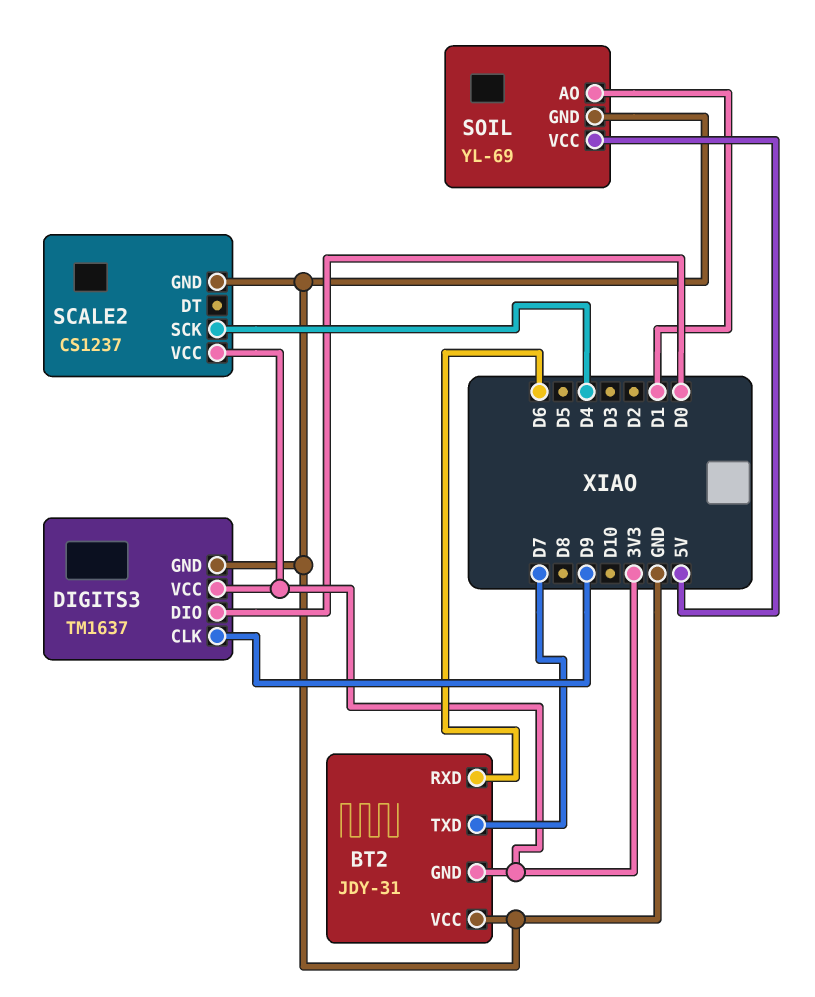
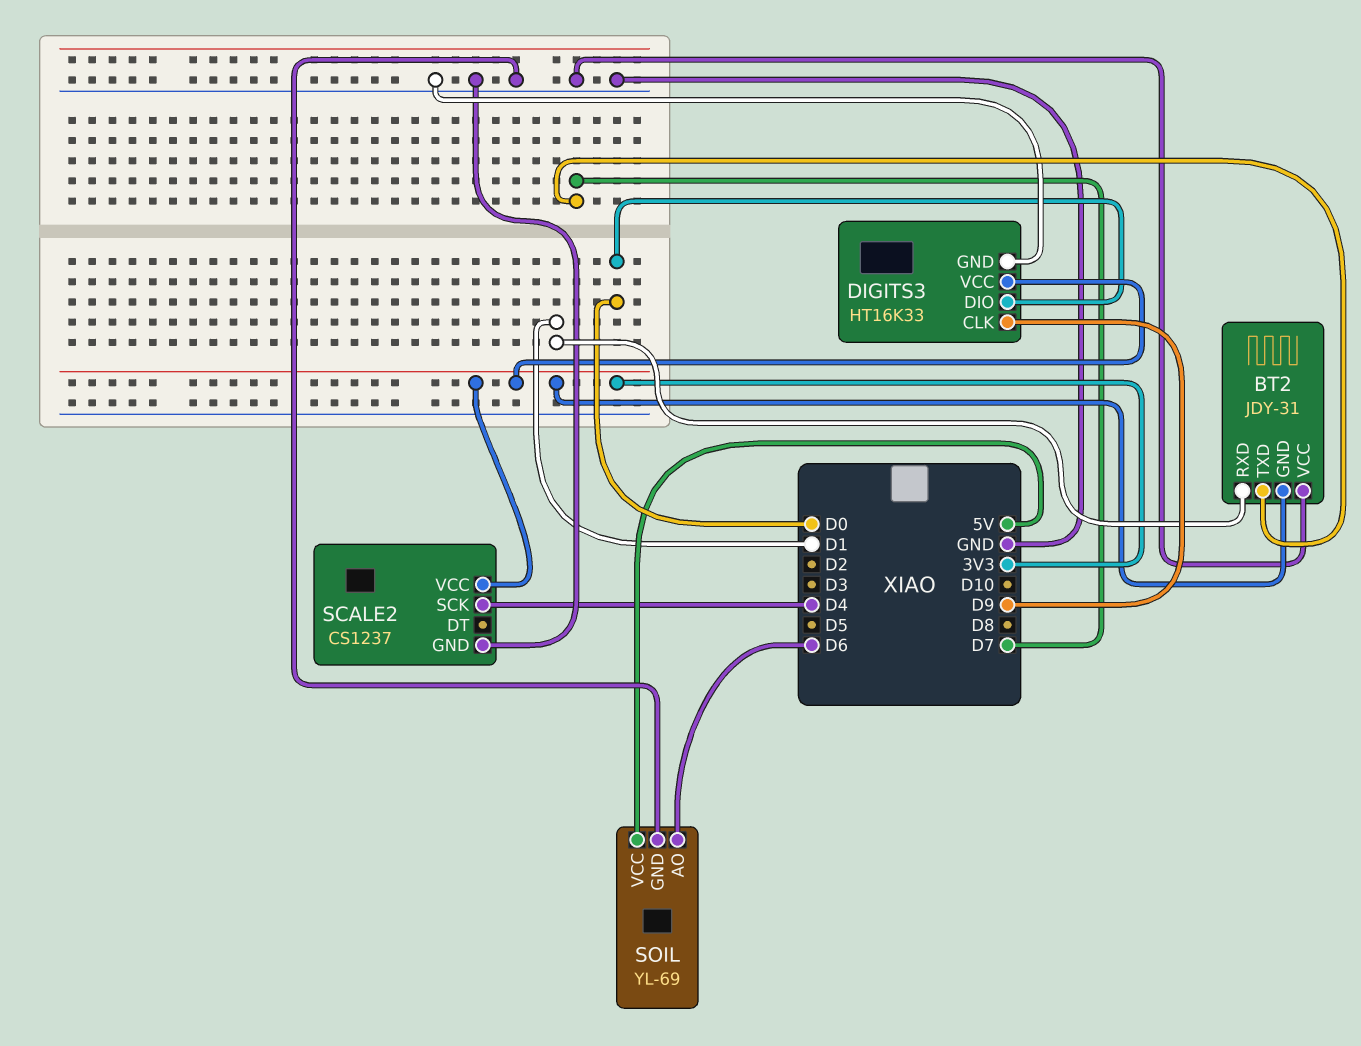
BT2 pin RXD: D6 -> D1
DIGITS3: TM1637 -> HT16K33
SOIL pin AO: D1 -> D6

